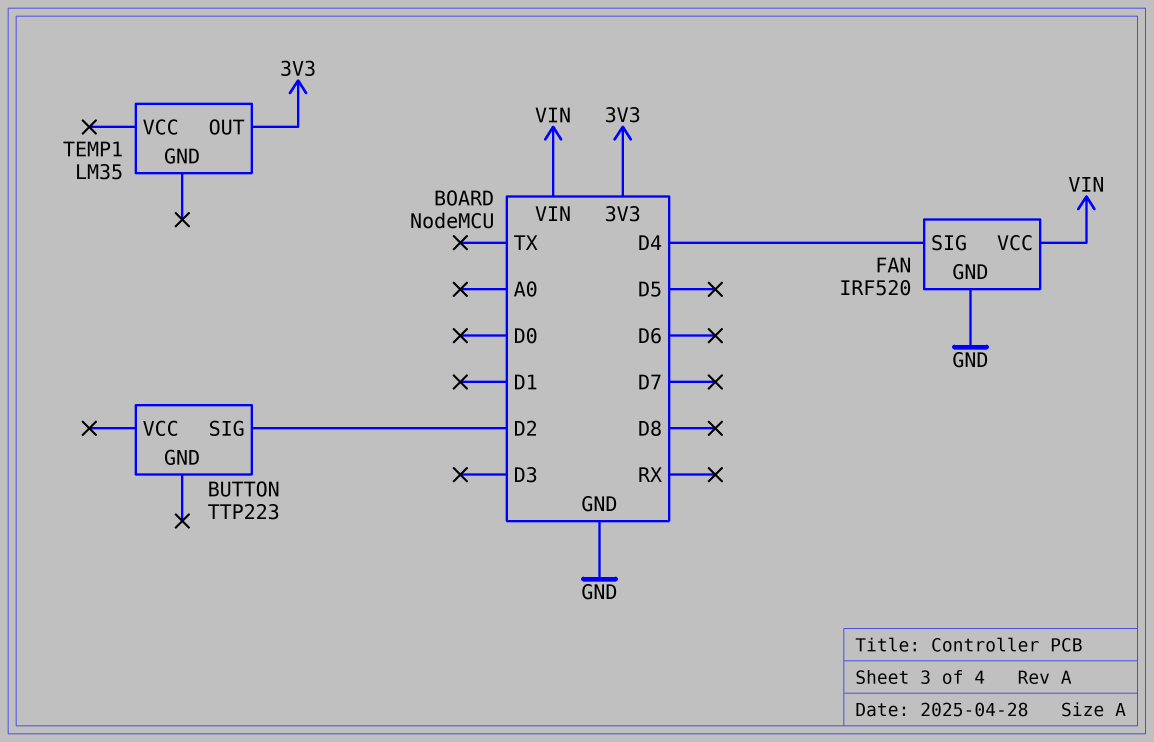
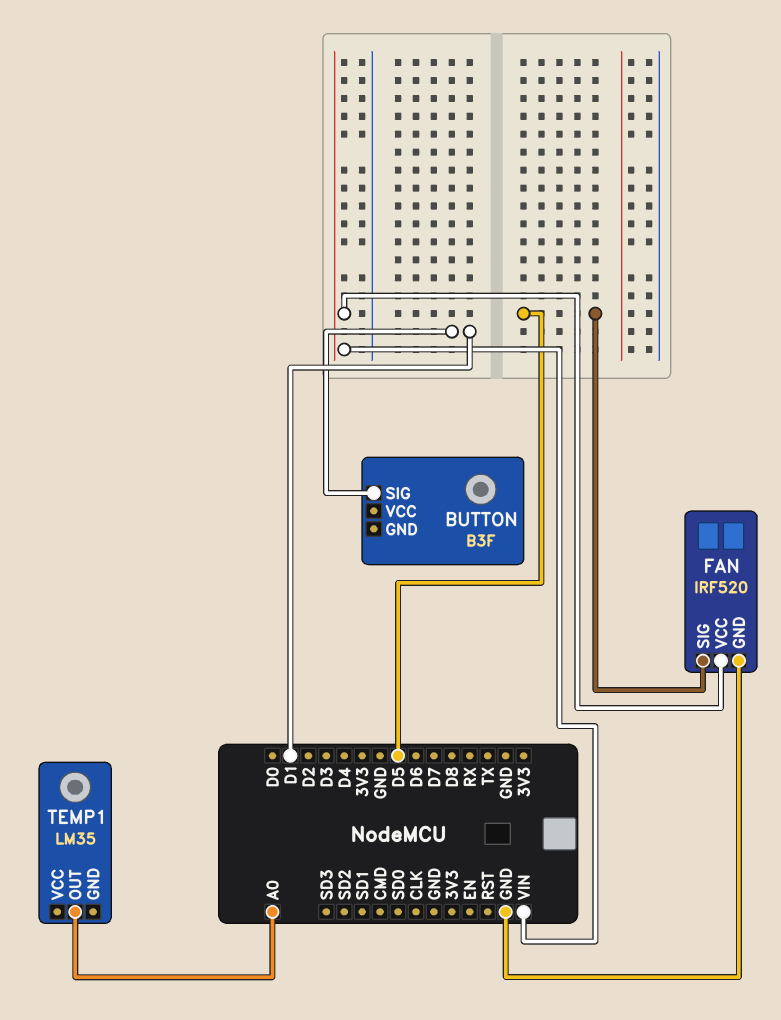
BUTTON: TTP223 -> B3F
BUTTON pin SIG: D2 -> D1
FAN pin SIG: D4 -> D5
TEMP1 pin OUT: 3V3 -> A0

